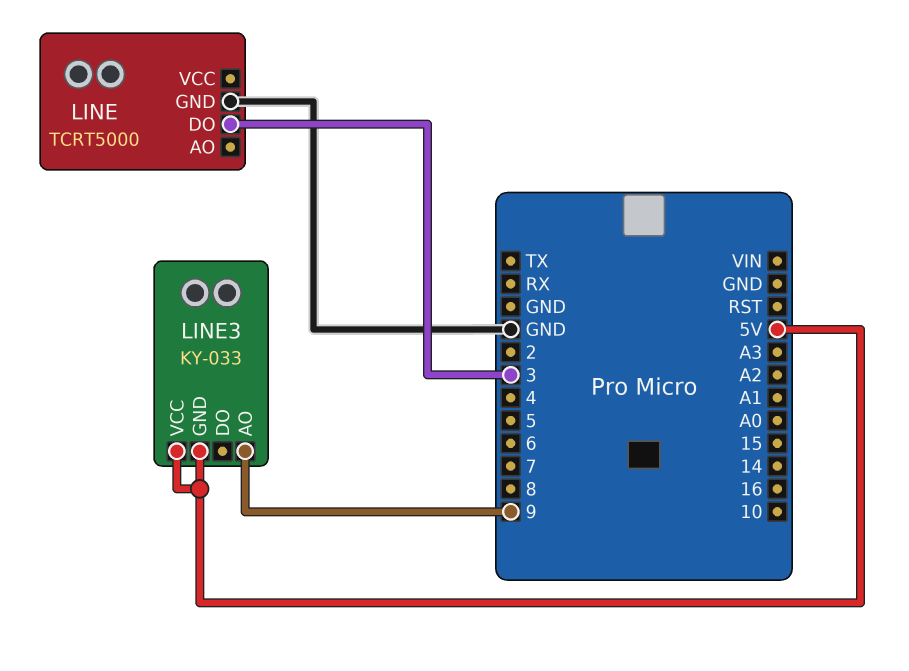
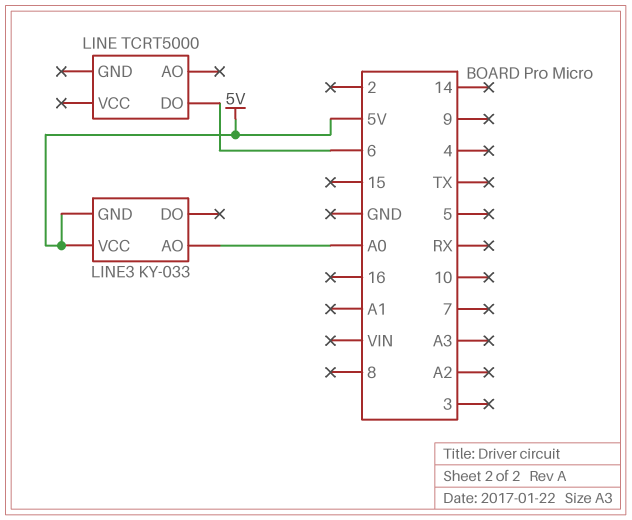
LINE pin DO: 3 -> 6
LINE pin GND: GND -> none
LINE3 pin AO: 9 -> A0

